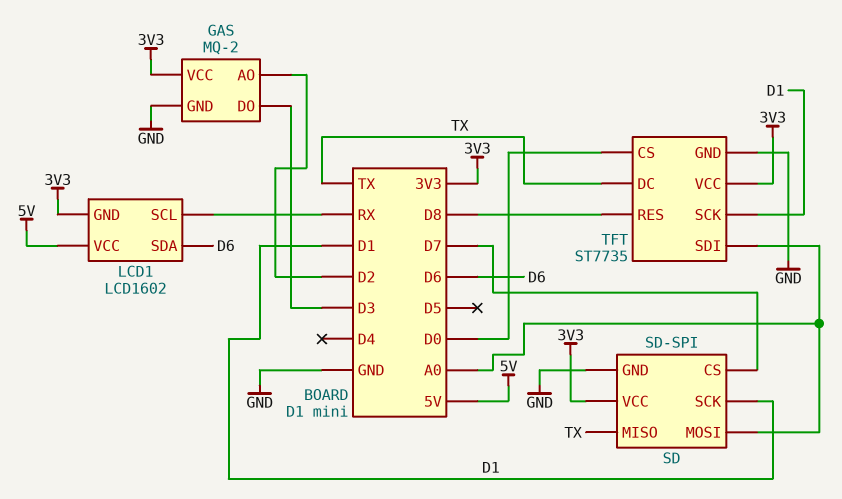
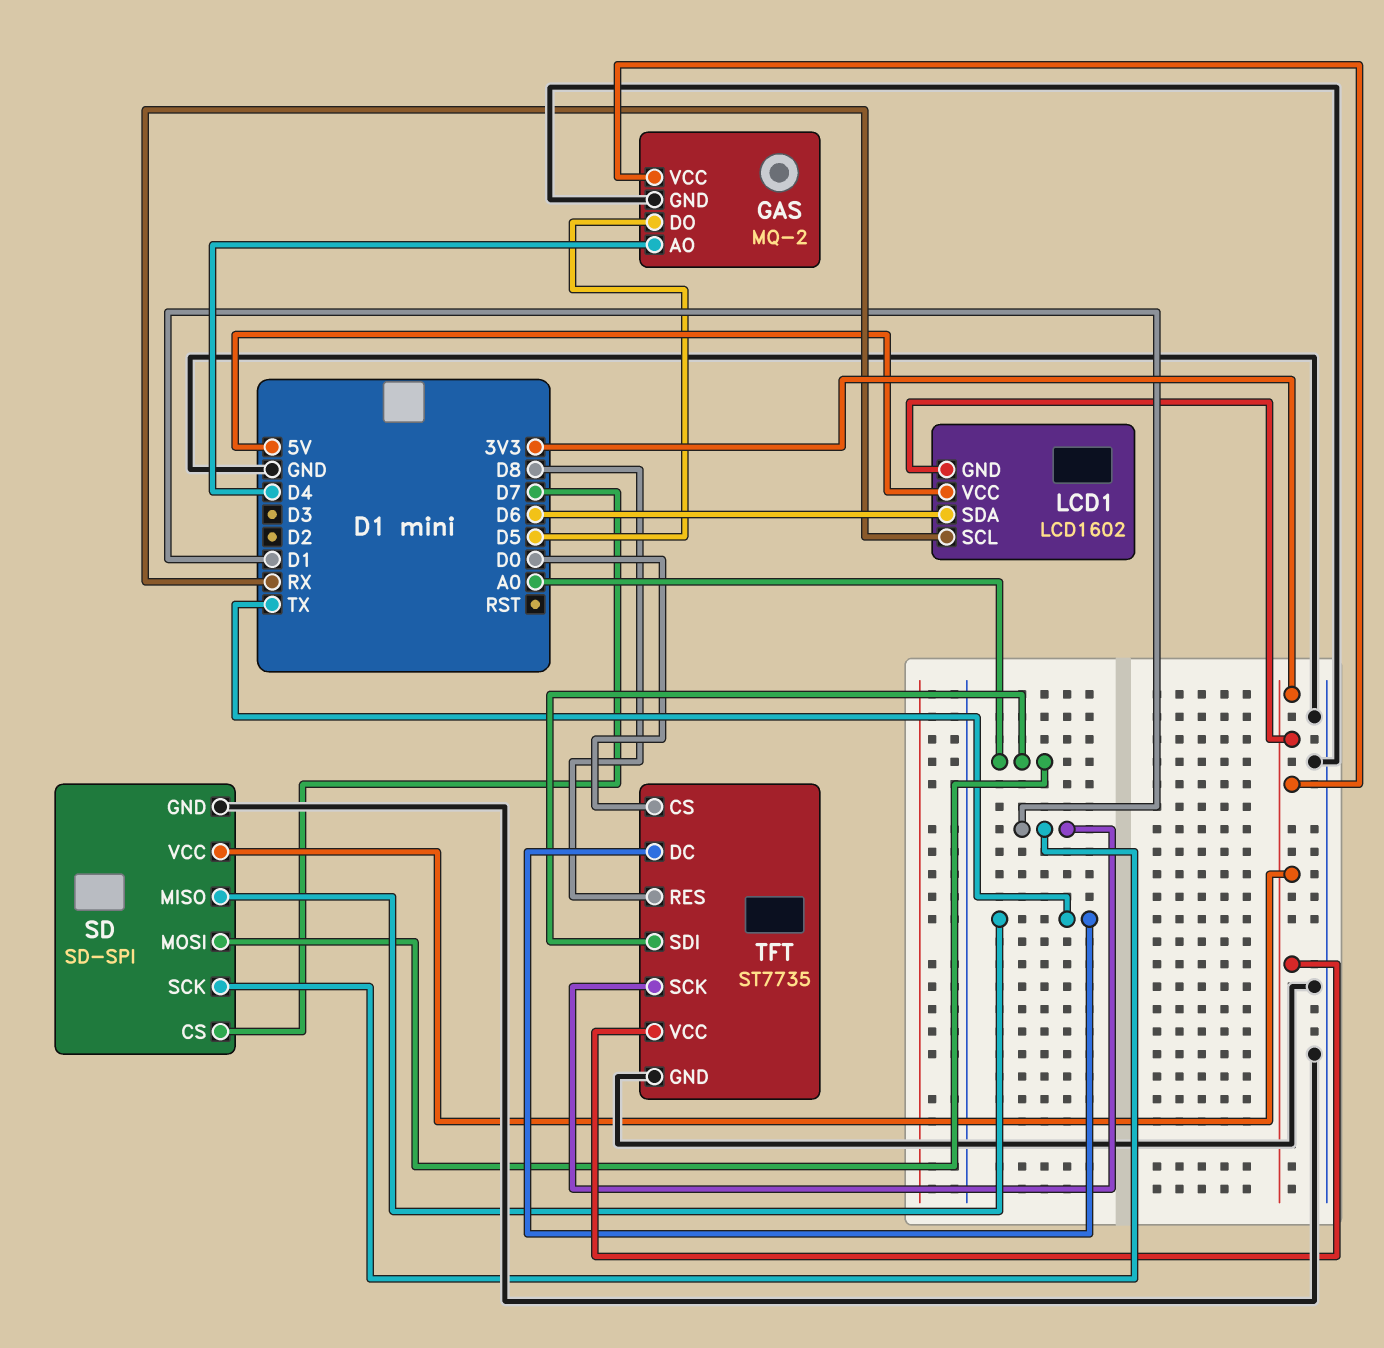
GAS pin AO: D2 -> D4
GAS pin DO: D3 -> D5

